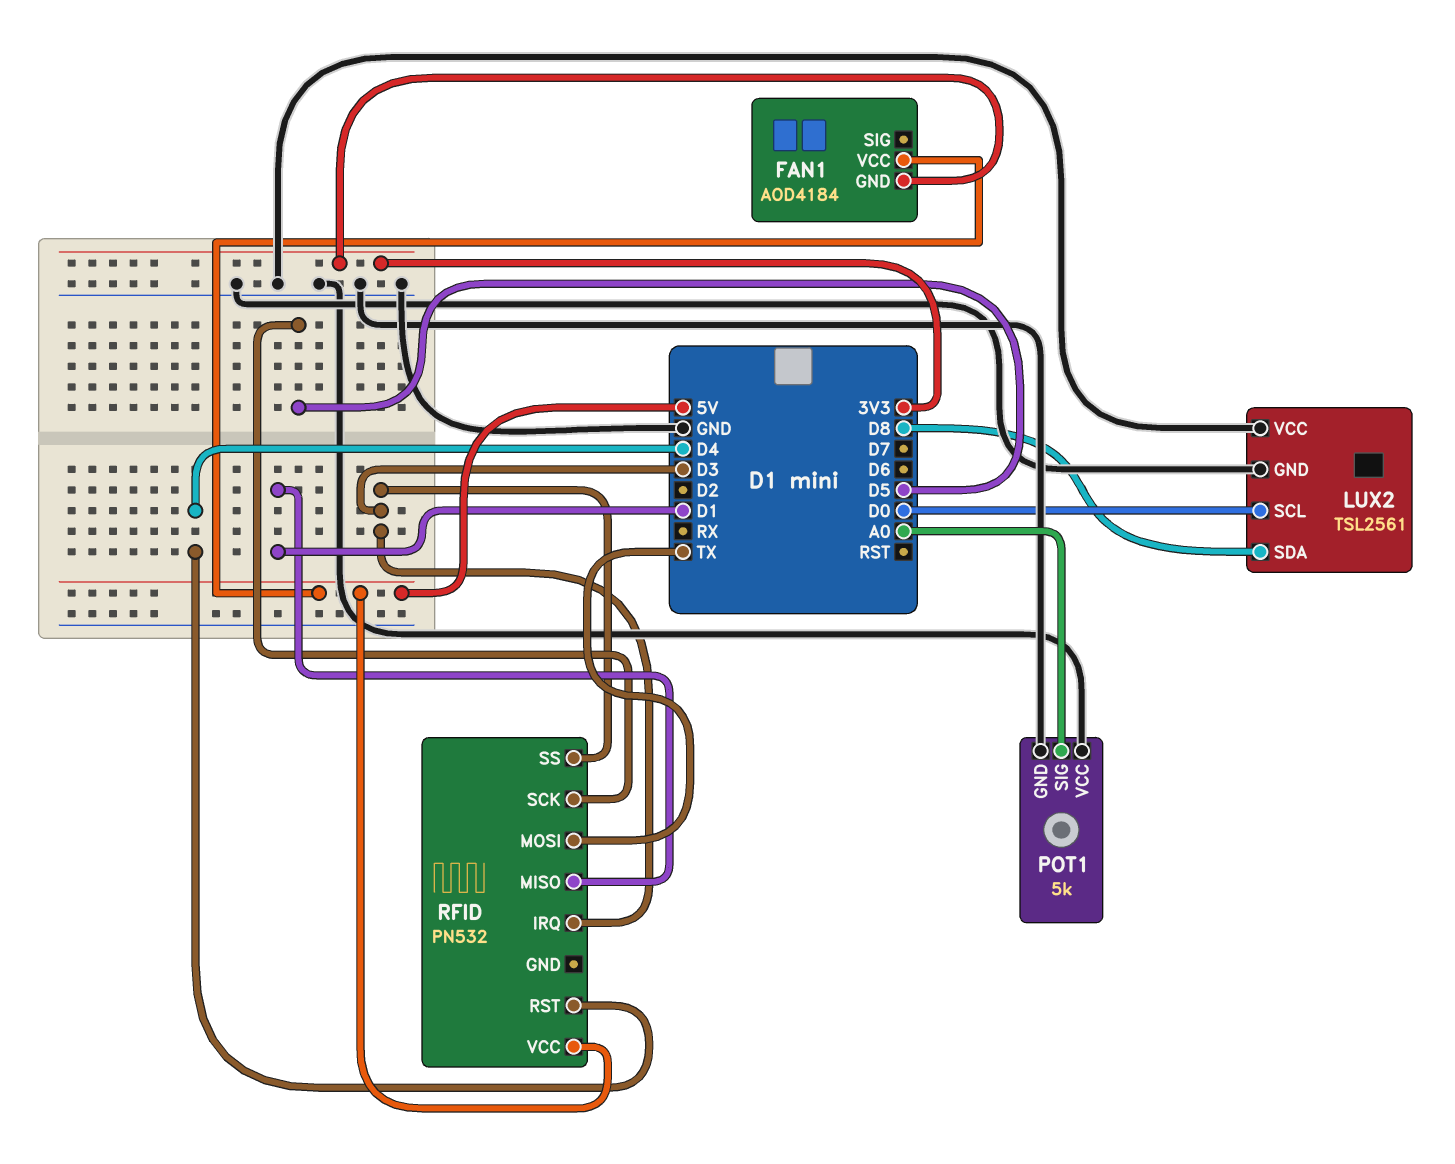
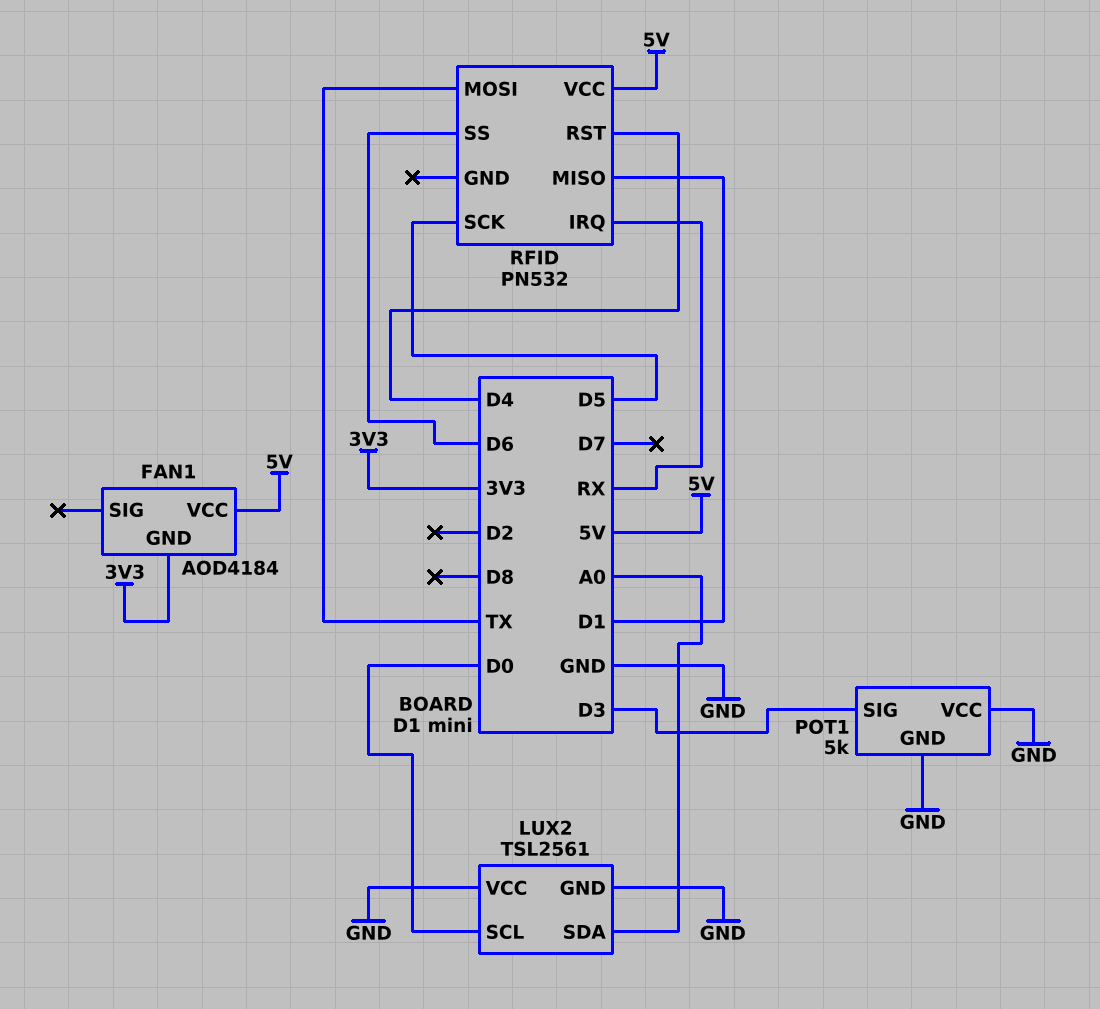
LUX2 pin SDA: D8 -> A0
POT1 pin SIG: A0 -> D3
RFID pin IRQ: D3 -> RX
RFID pin SS: D3 -> D6

